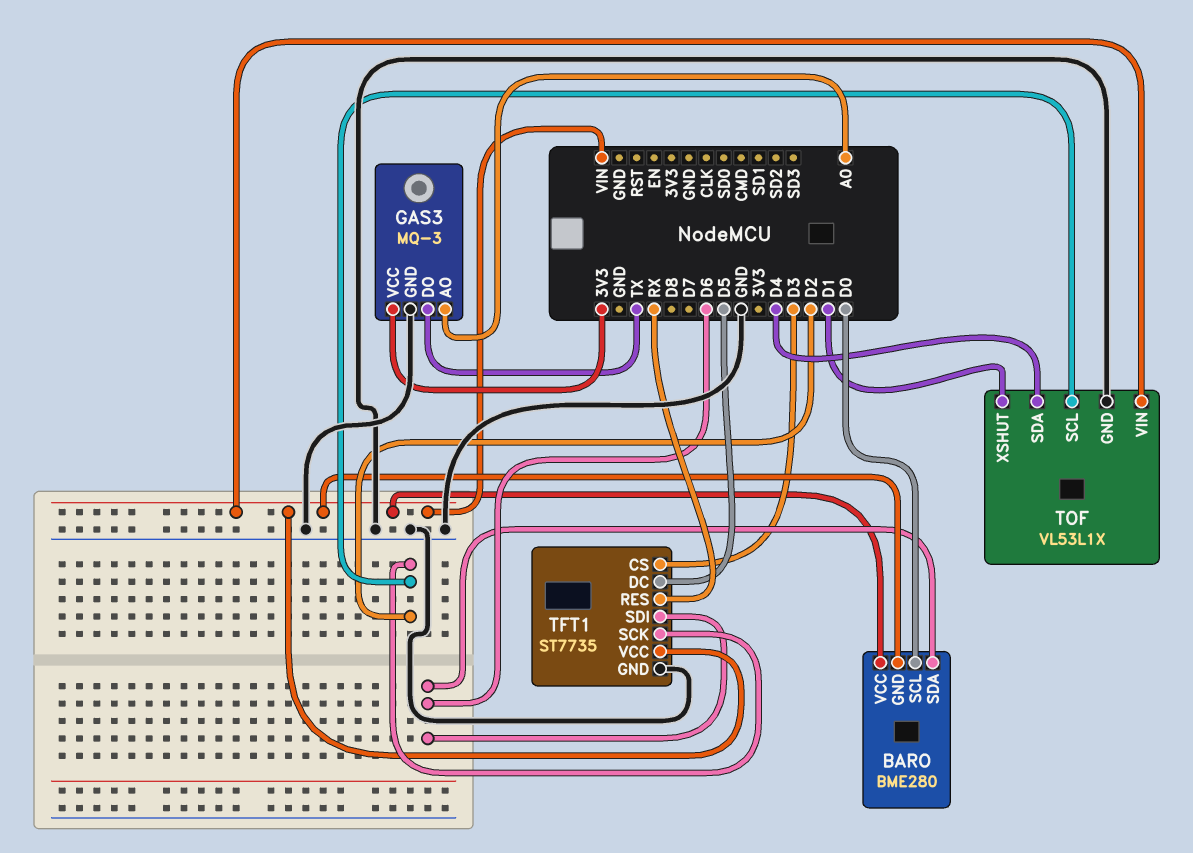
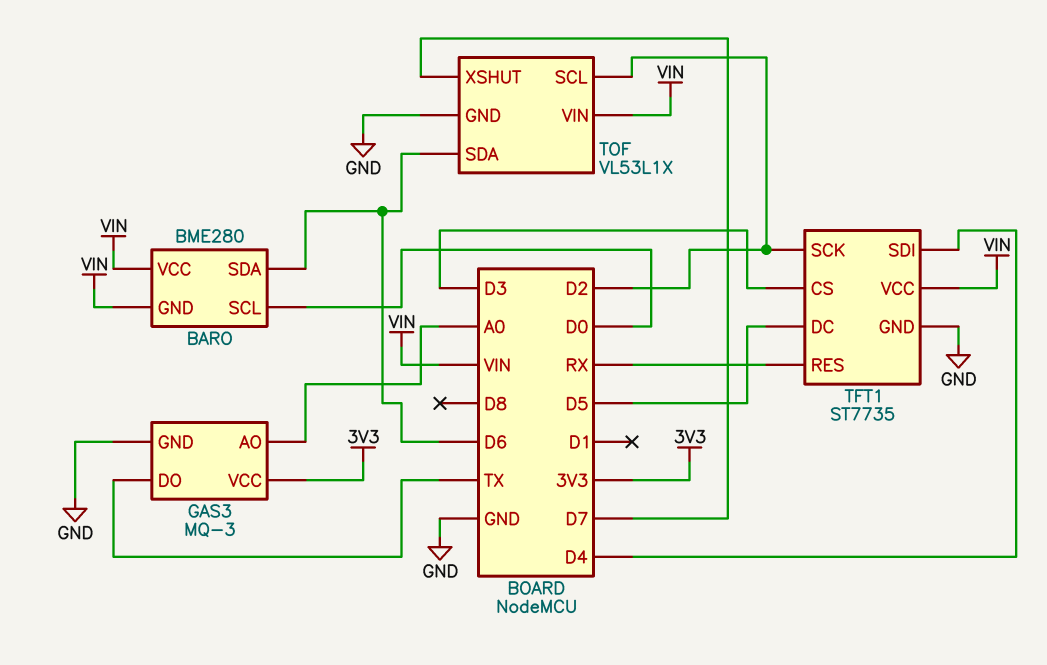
TFT1 pin SDI: D6 -> D4
TOF pin SDA: D4 -> D6
TOF pin XSHUT: D1 -> D7

